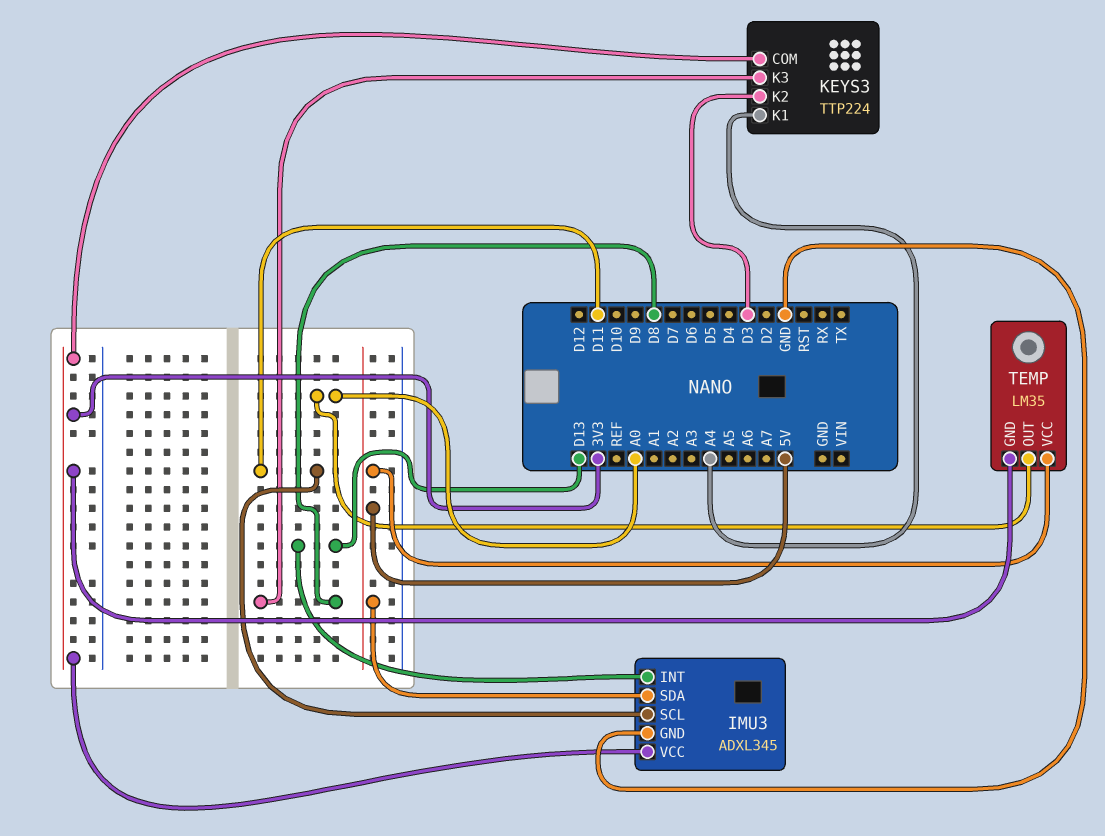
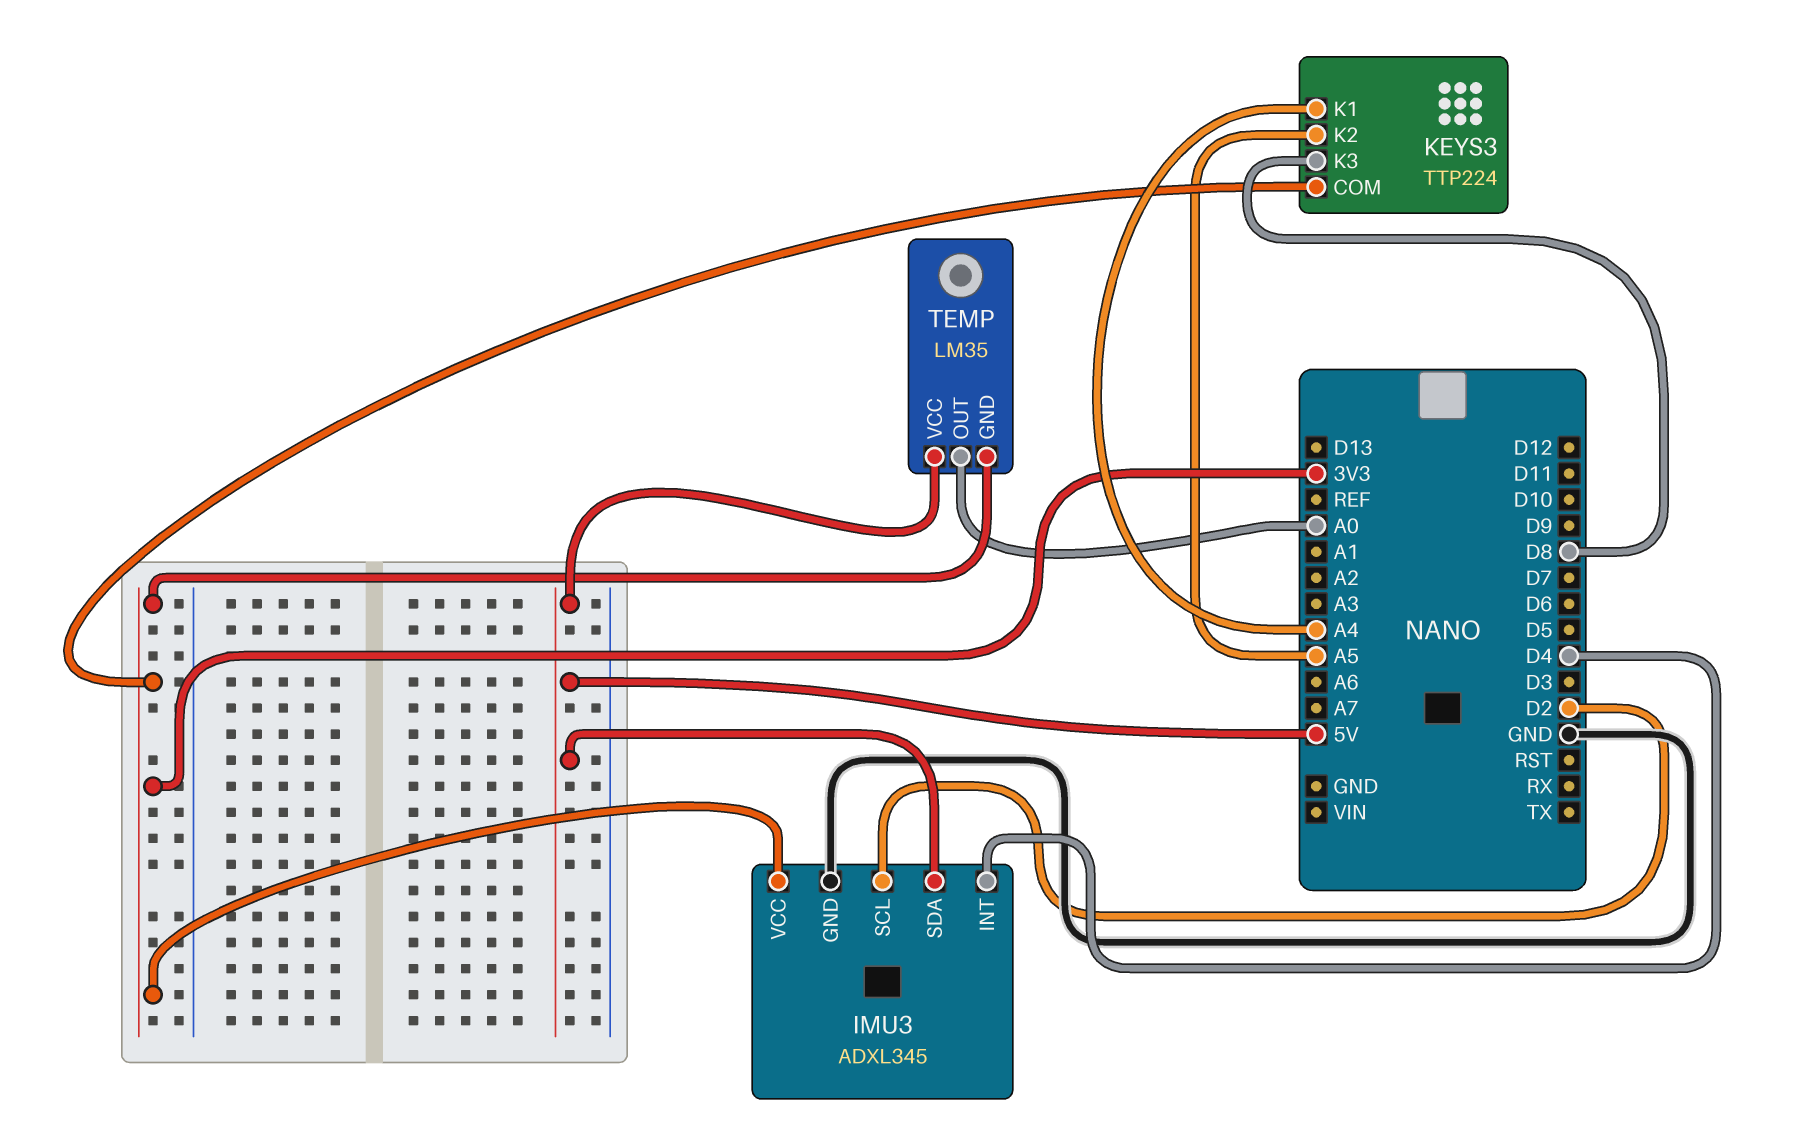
IMU3 pin INT: D13 -> D4
IMU3 pin SCL: D11 -> D2
KEYS3 pin K2: D3 -> A5

